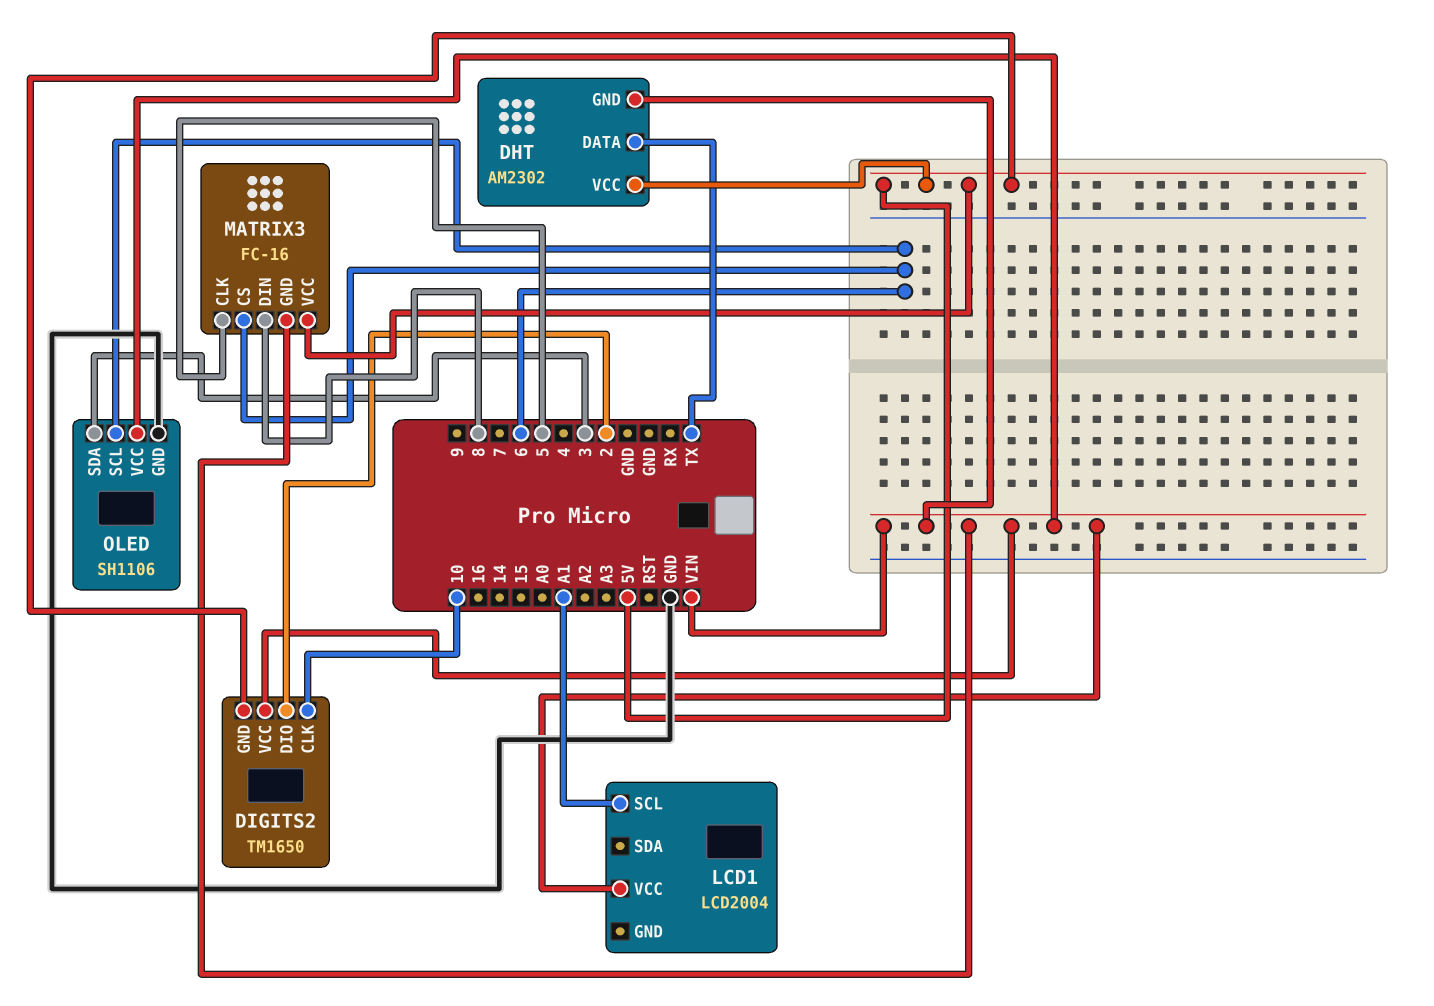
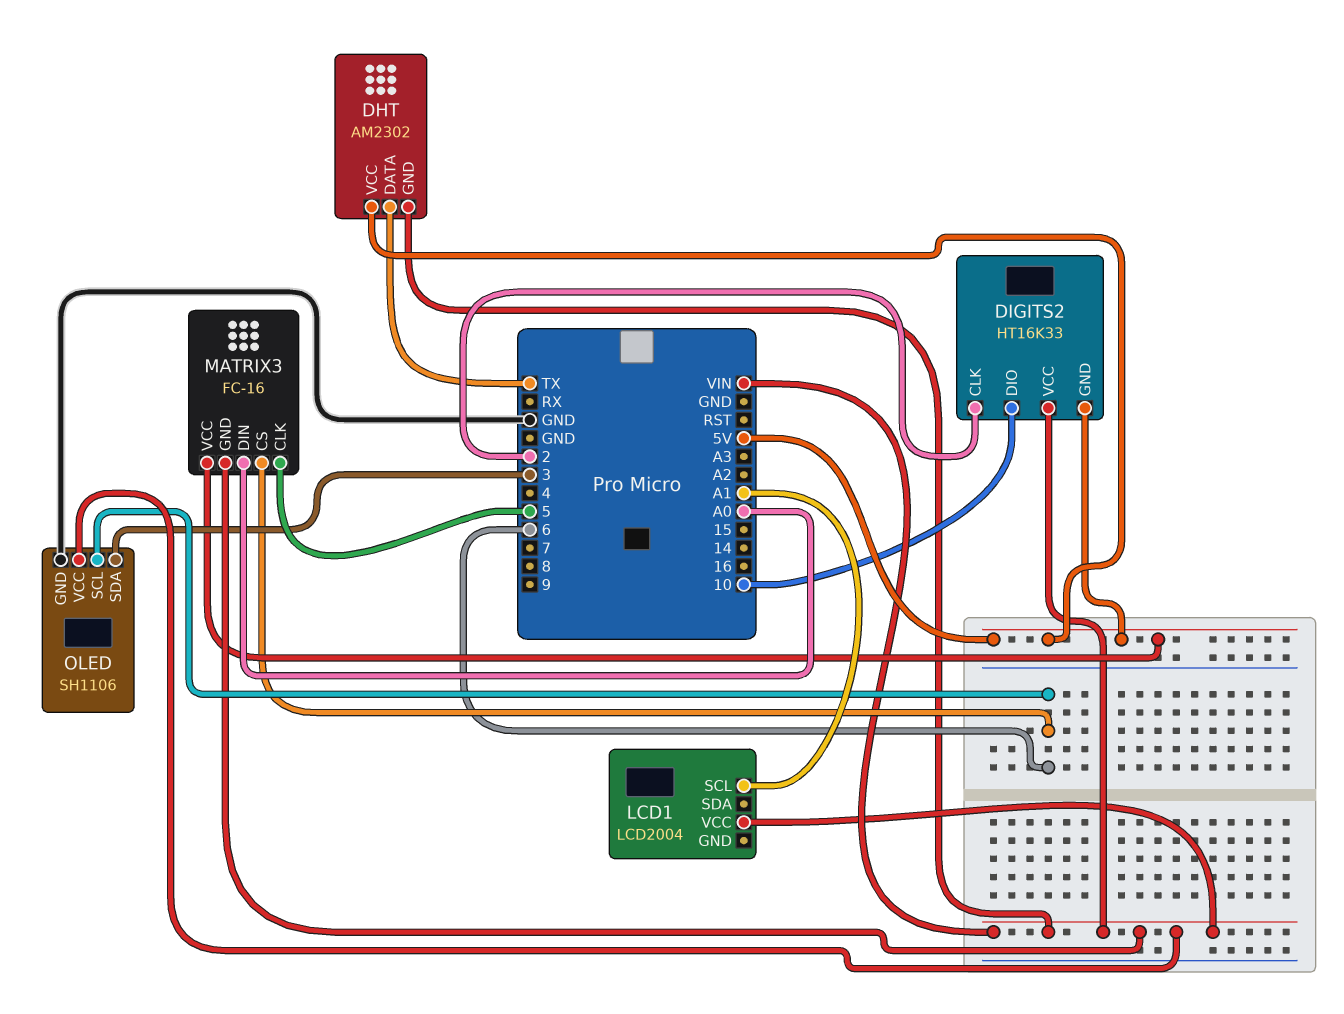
DIGITS2: TM1650 -> HT16K33
DIGITS2 pin CLK: 10 -> 2
DIGITS2 pin DIO: 2 -> 10
MATRIX3 pin DIN: 8 -> A0

